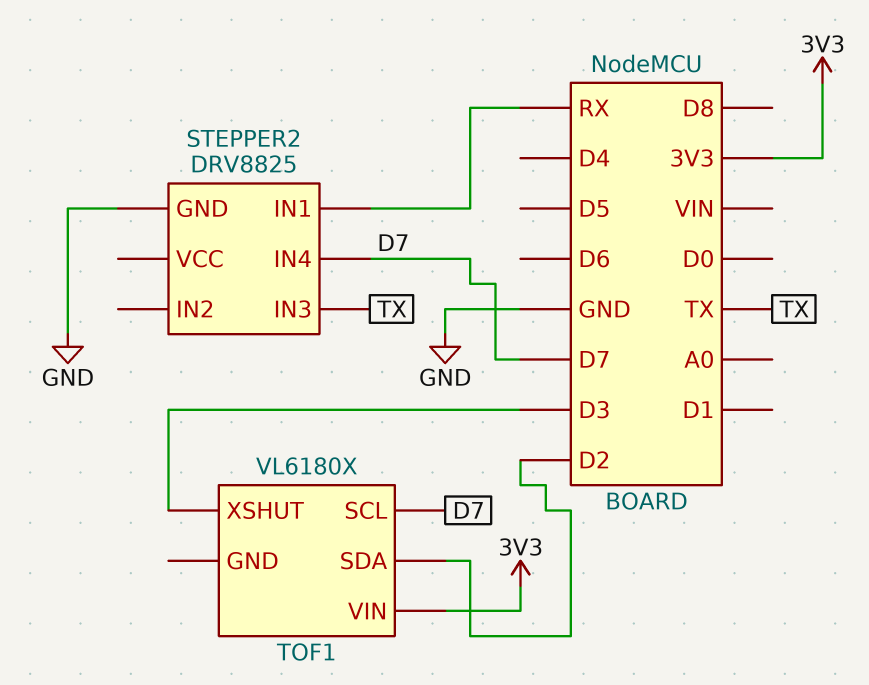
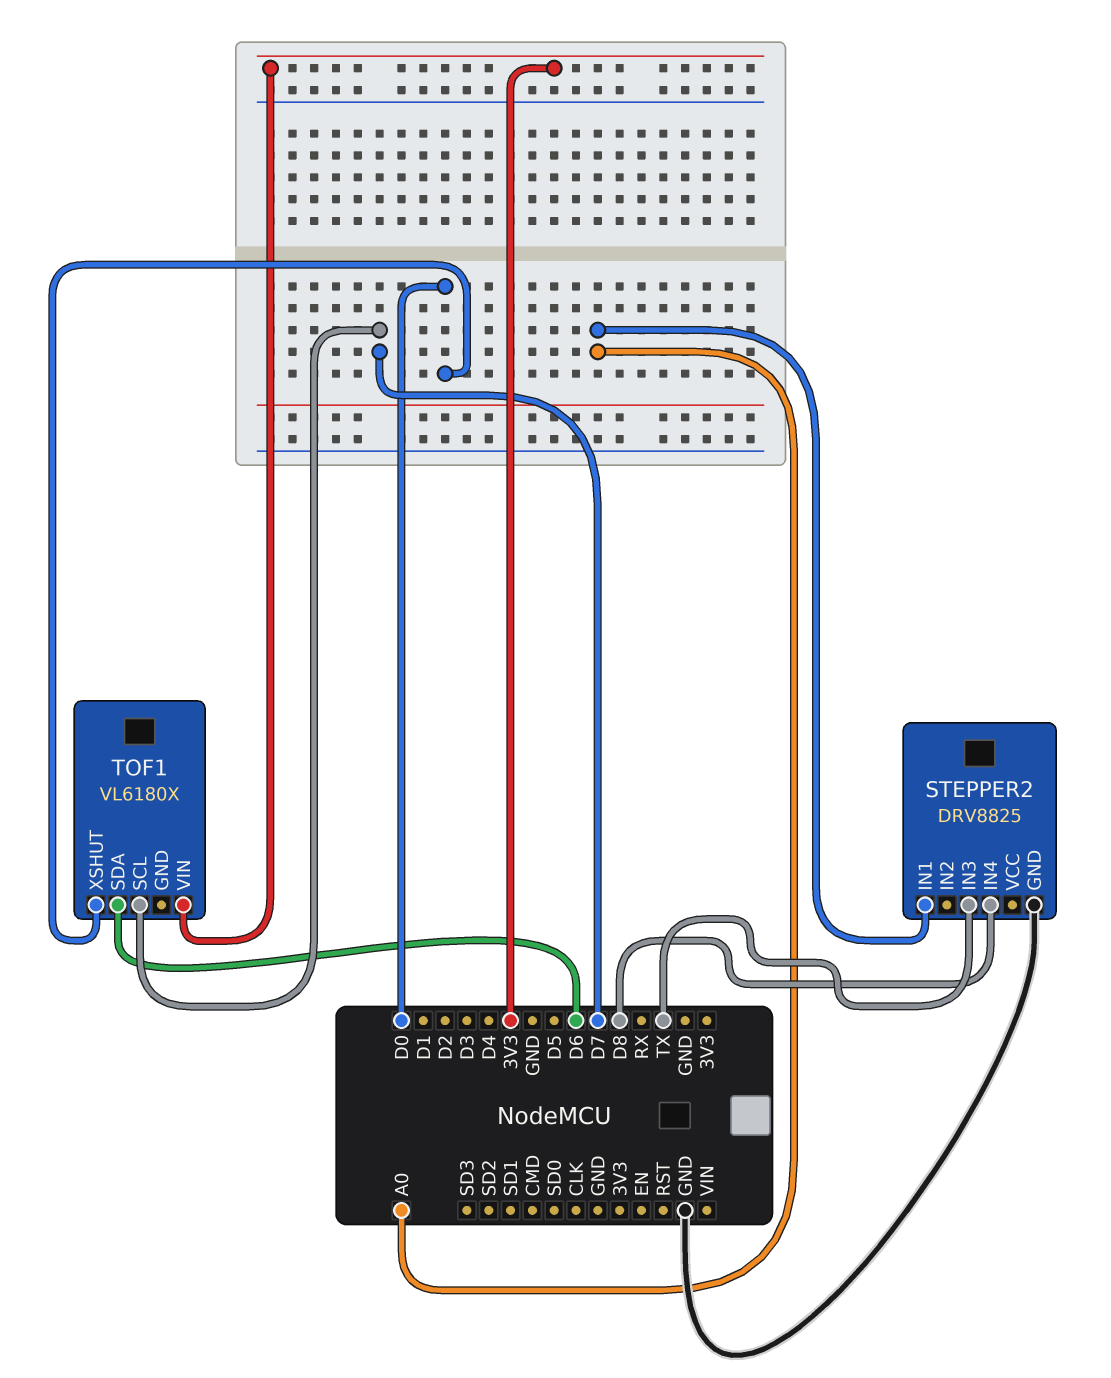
STEPPER2 pin IN1: RX -> A0
STEPPER2 pin IN4: D7 -> D8
TOF1 pin SDA: D2 -> D6
TOF1 pin XSHUT: D3 -> D0

